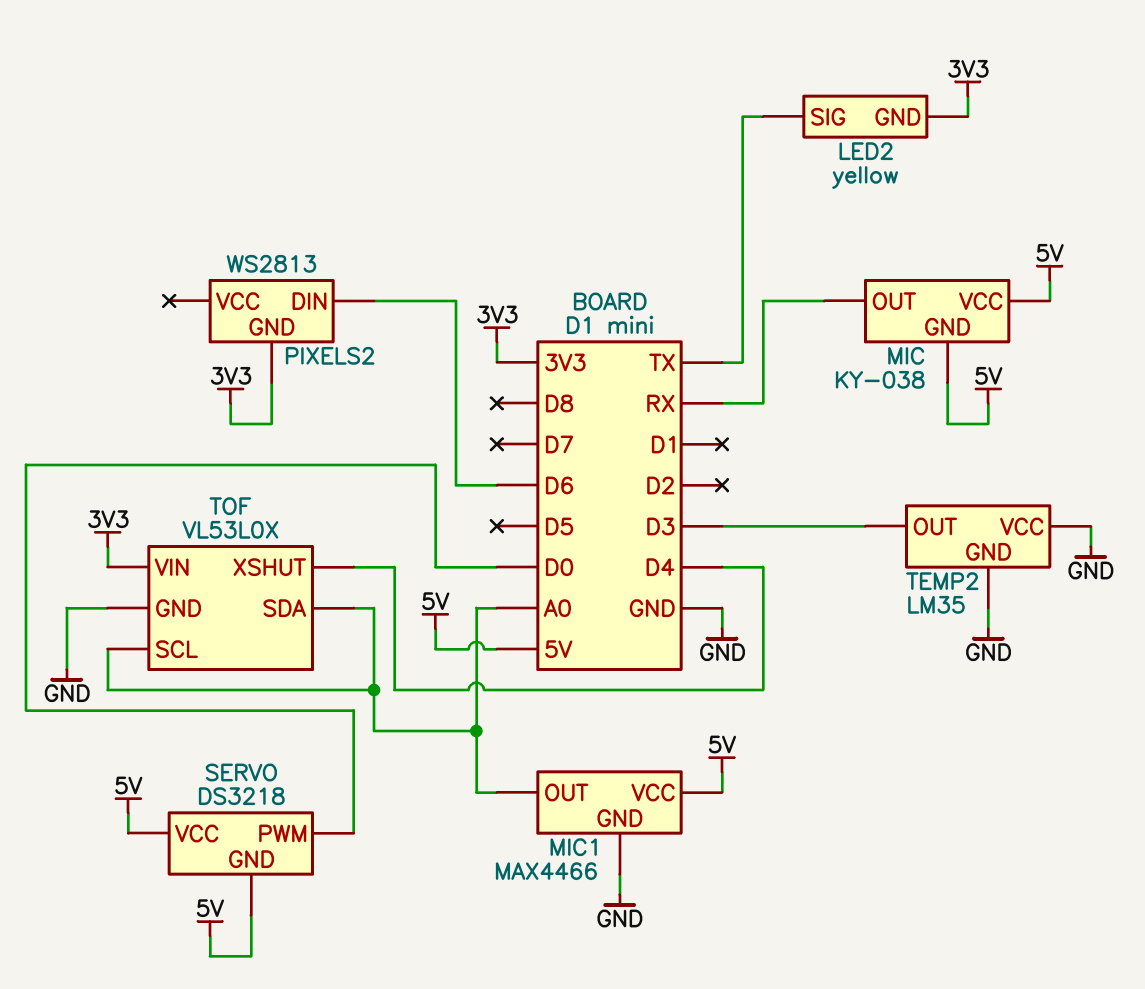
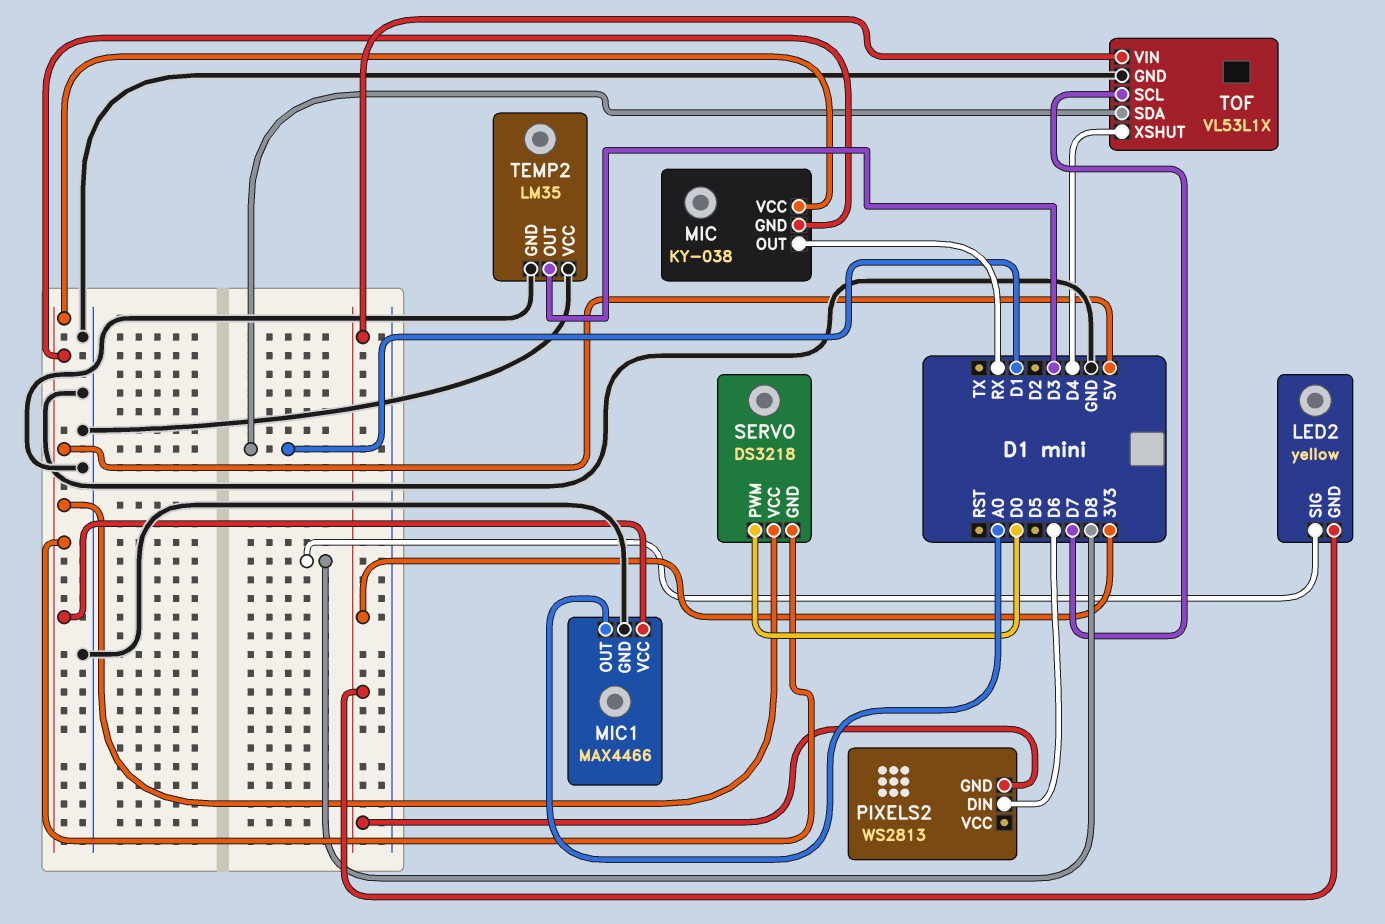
LED2 pin SIG: TX -> D8
TOF: VL53L0X -> VL53L1X
TOF pin SCL: A0 -> D7
TOF pin SDA: A0 -> D1

